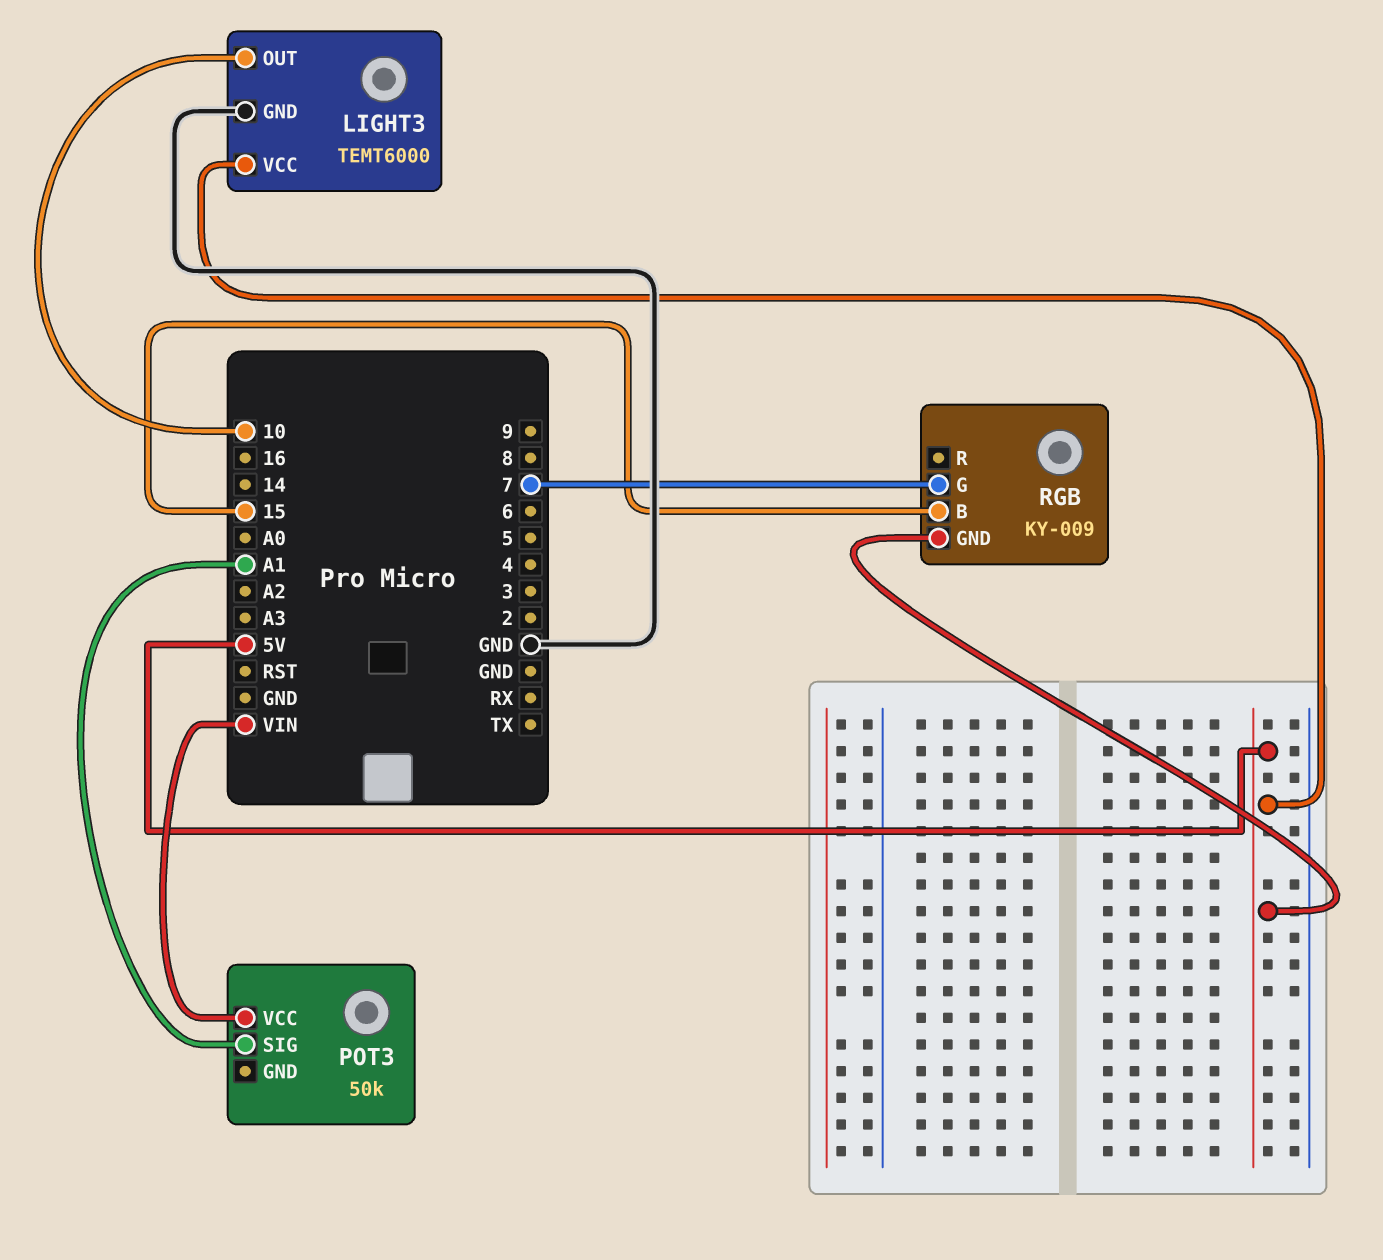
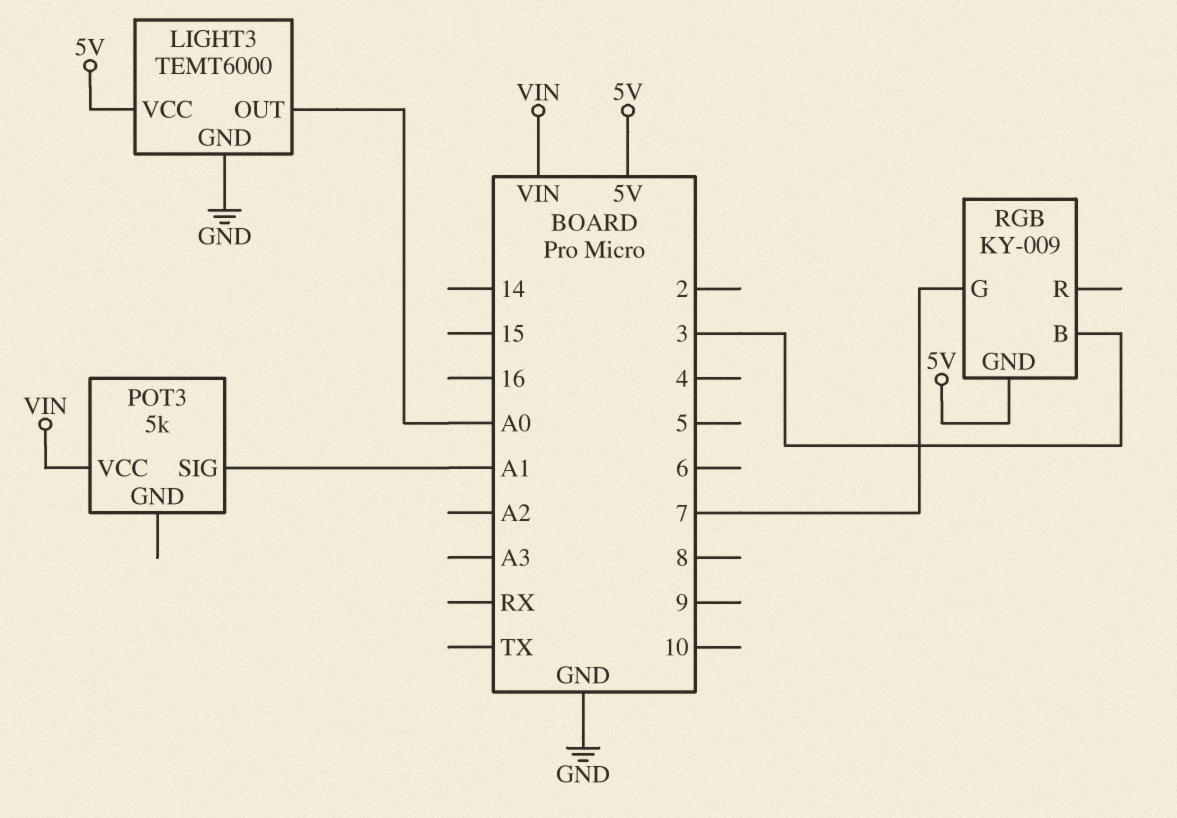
LIGHT3 pin OUT: 10 -> A0
POT3: 50k -> 5k
RGB pin B: 15 -> 3

